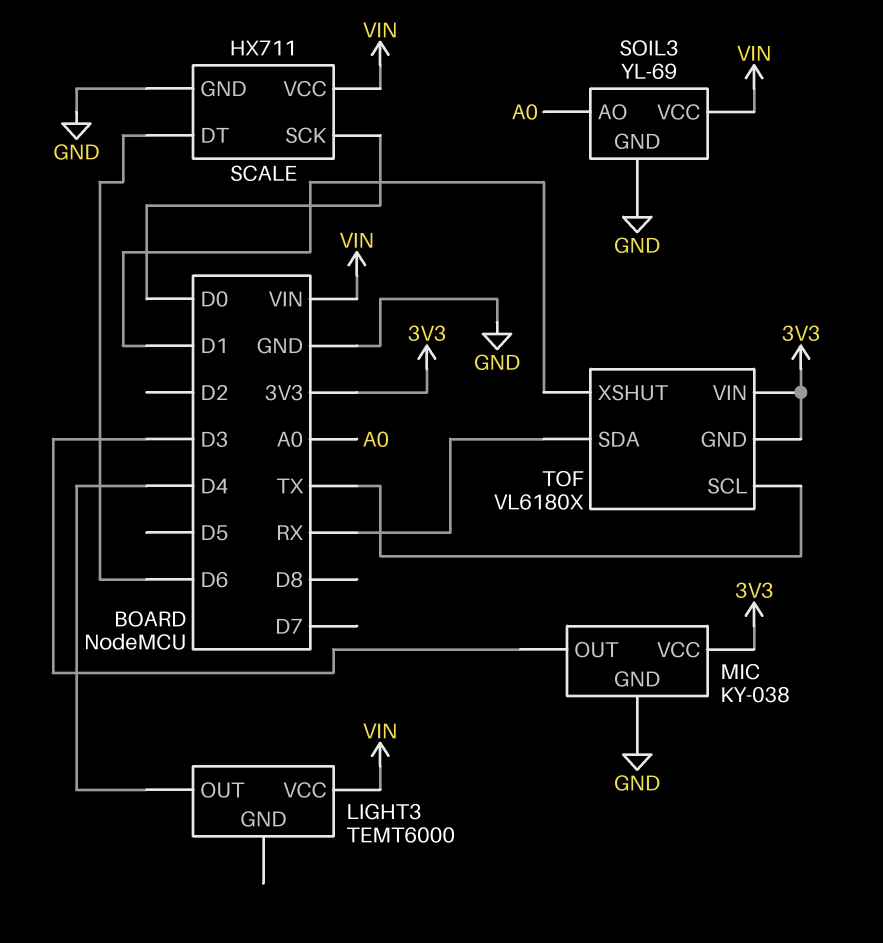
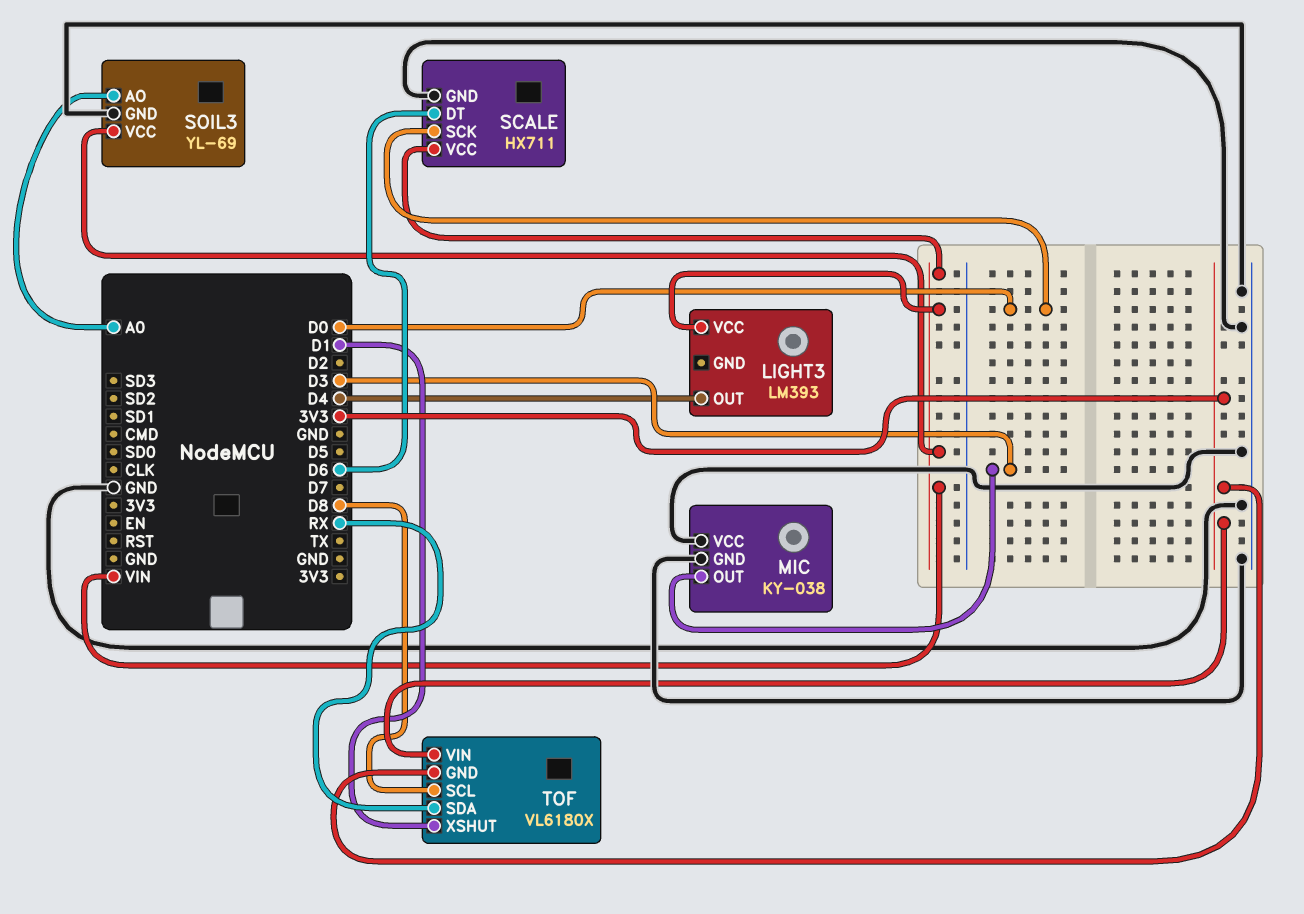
LIGHT3: TEMT6000 -> LM393
MIC pin VCC: 3V3 -> GND
TOF pin SCL: TX -> D8

